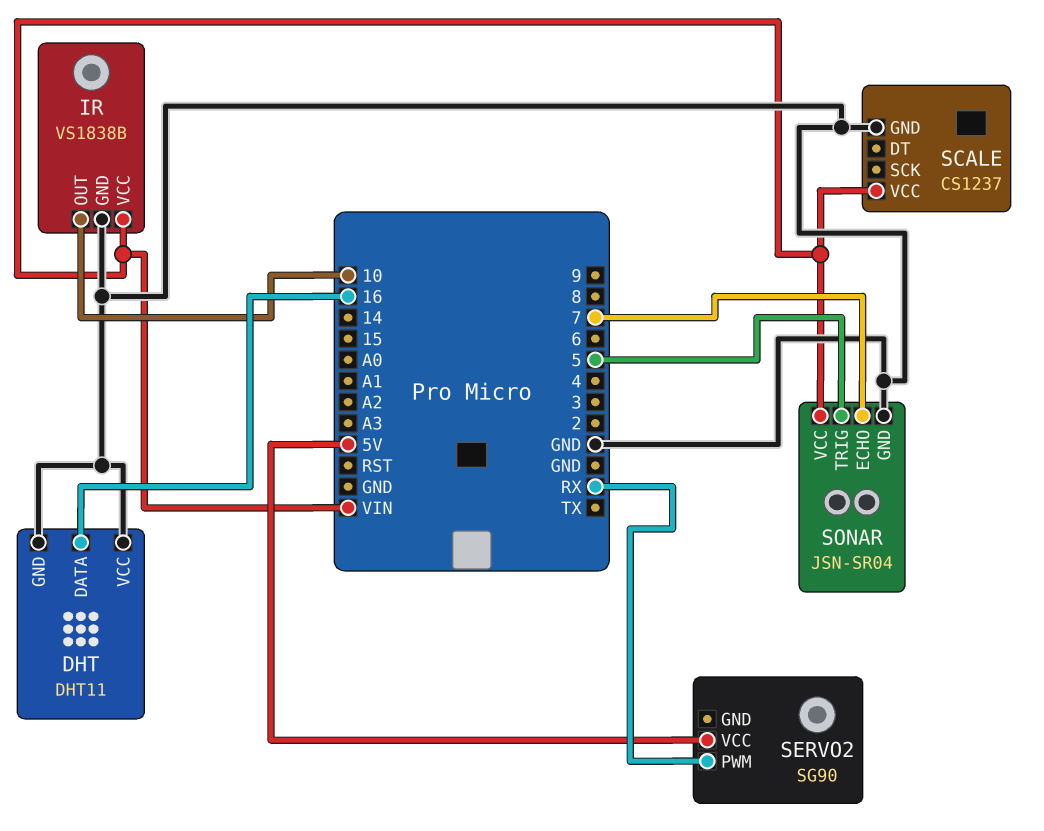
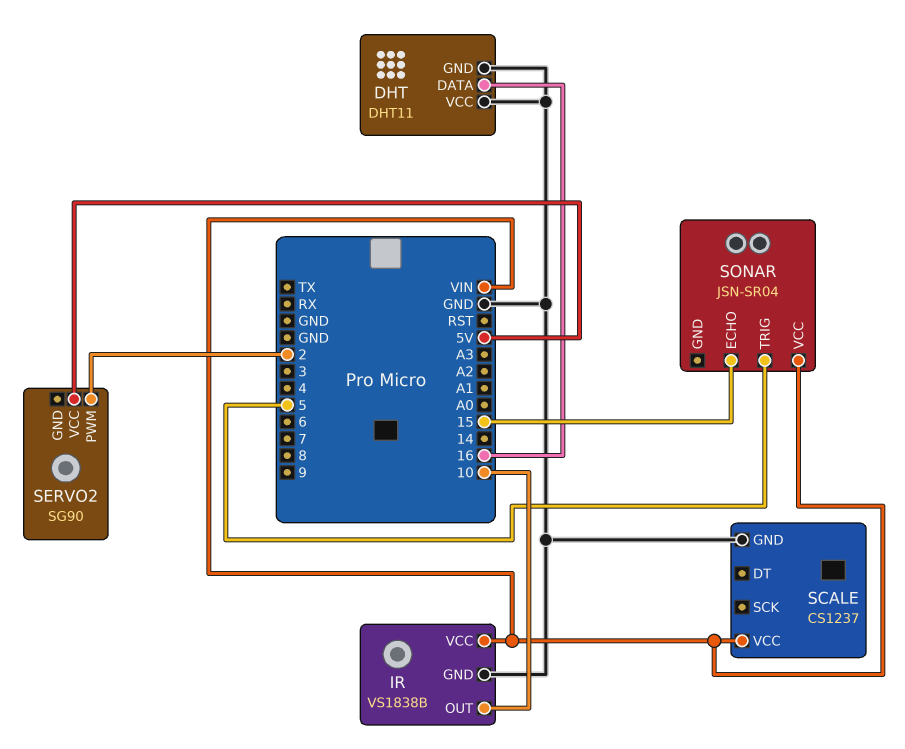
SERVO2 pin PWM: RX -> 2
SONAR pin ECHO: 7 -> 15
SONAR pin GND: GND -> none

